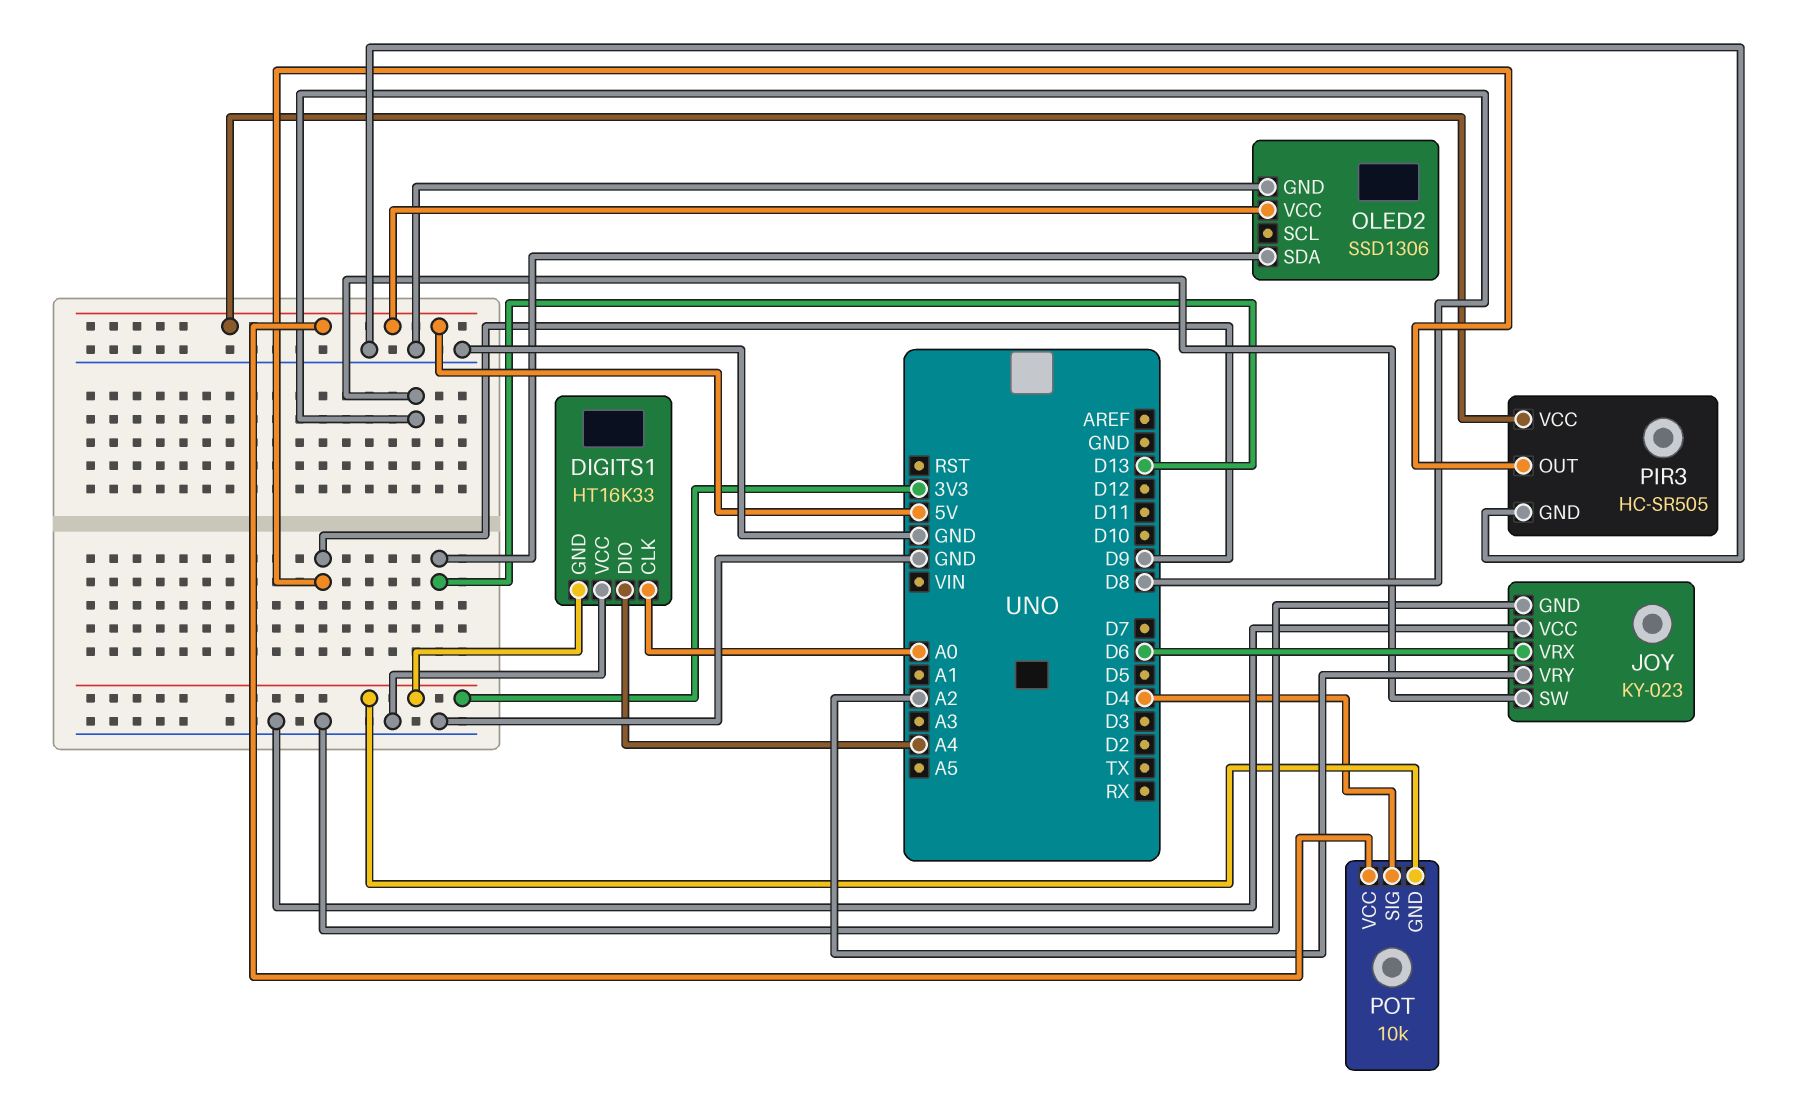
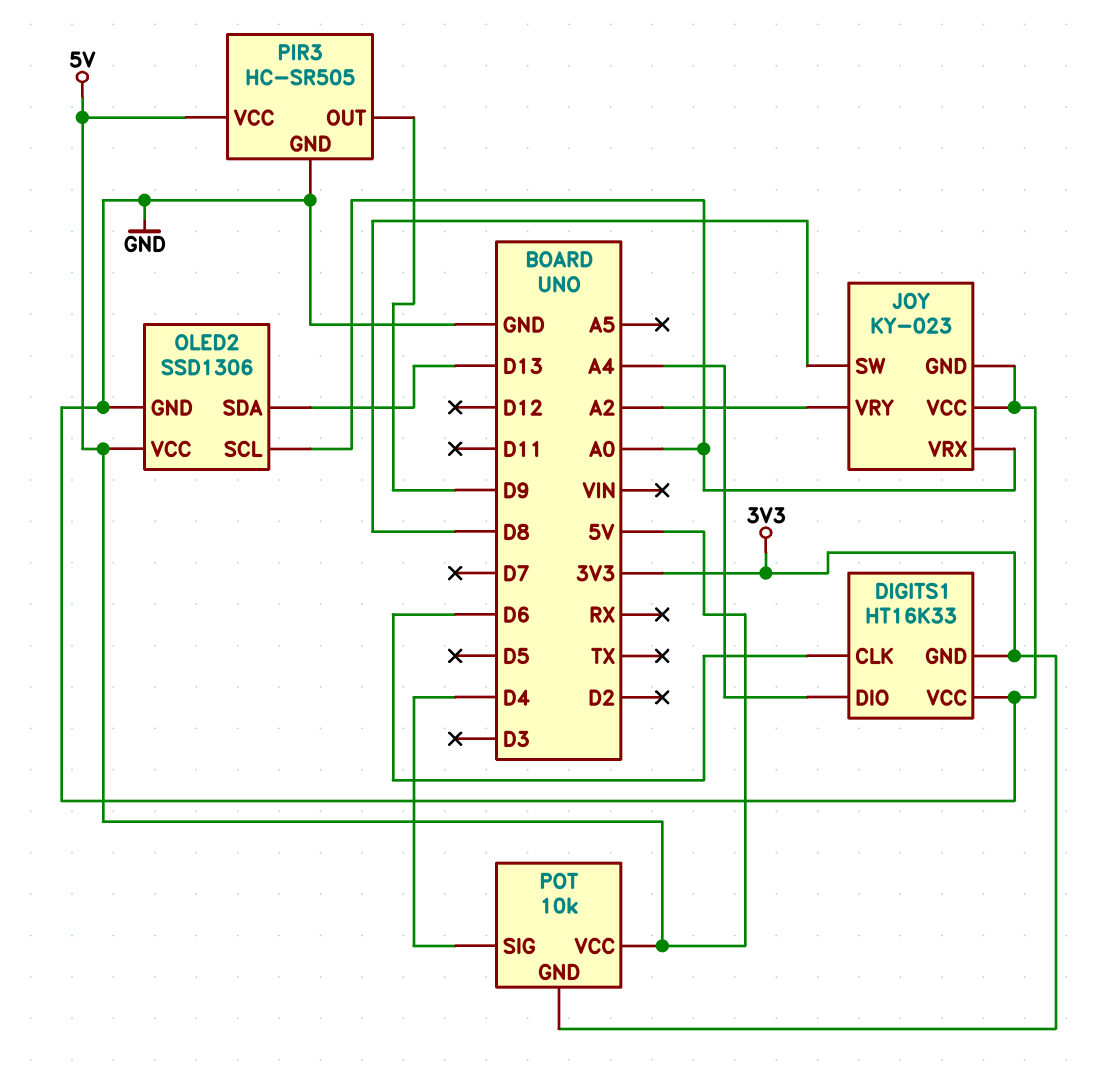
DIGITS1 pin CLK: A0 -> D6
JOY pin VRX: D6 -> A0
OLED2 pin SCL: none -> A0

